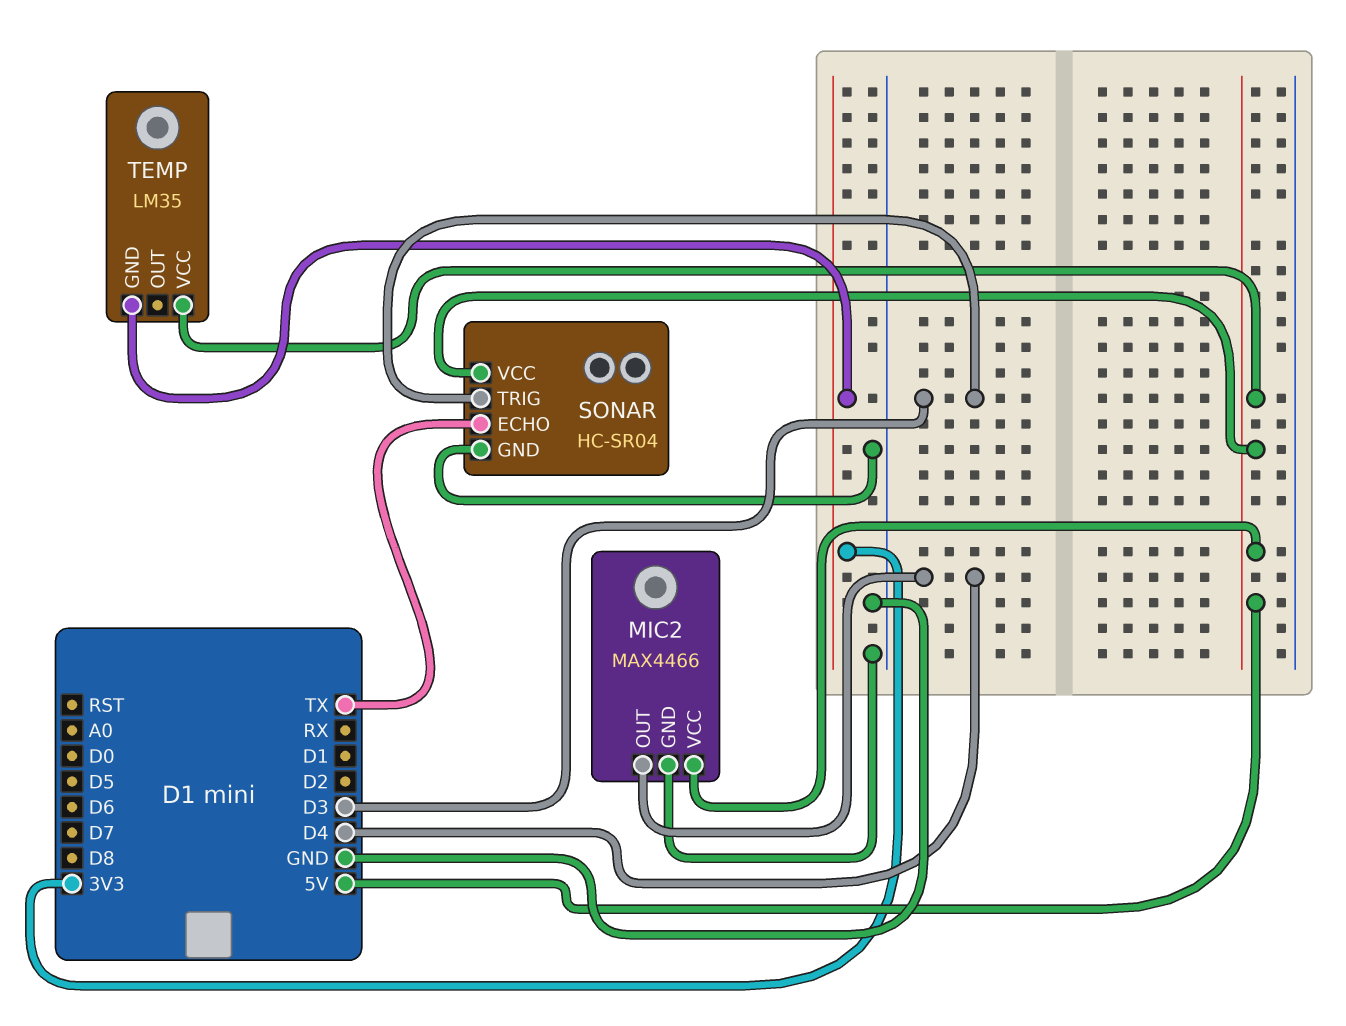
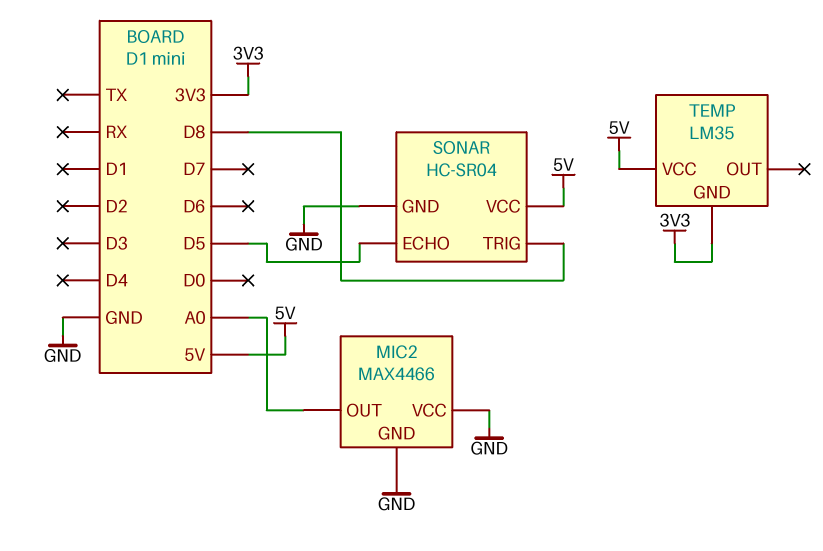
MIC2 pin OUT: D4 -> A0
MIC2 pin VCC: 5V -> GND
SONAR pin ECHO: TX -> D5
SONAR pin TRIG: D3 -> D8

